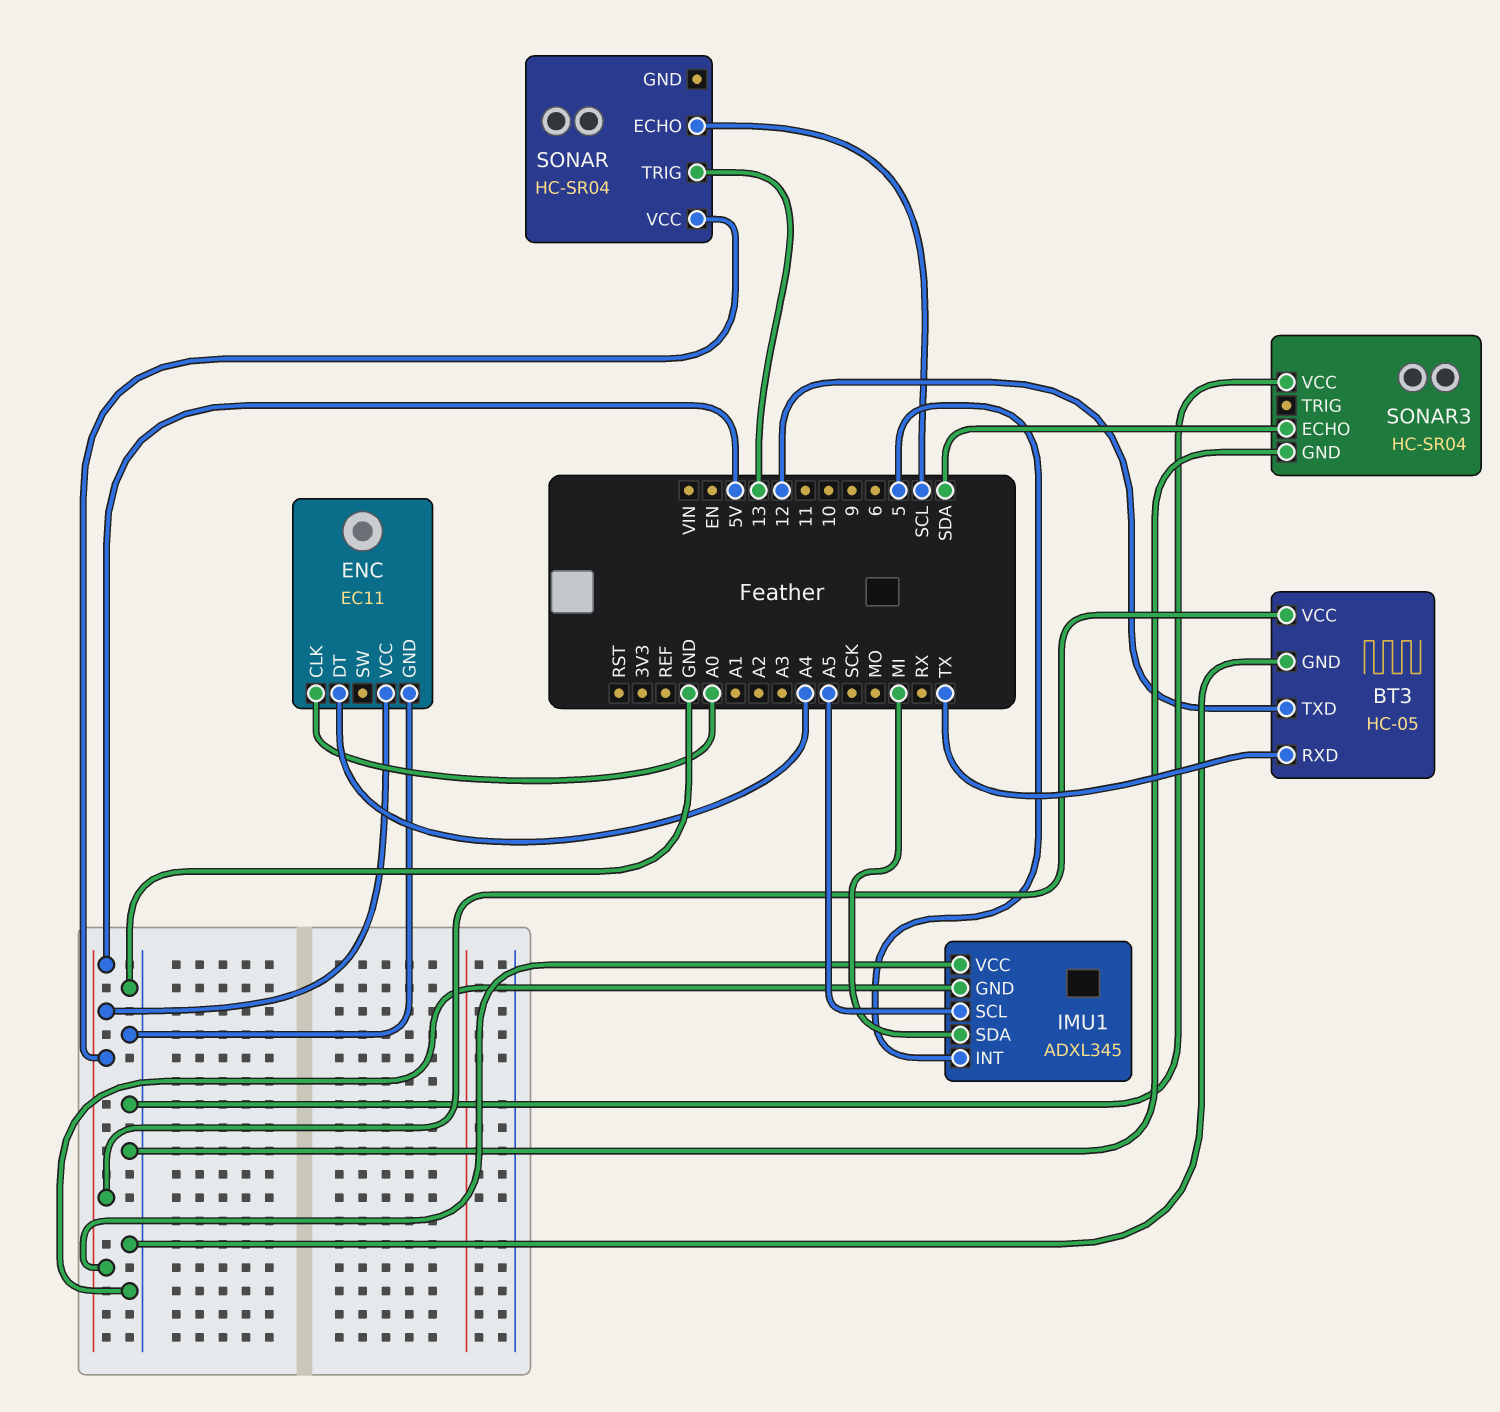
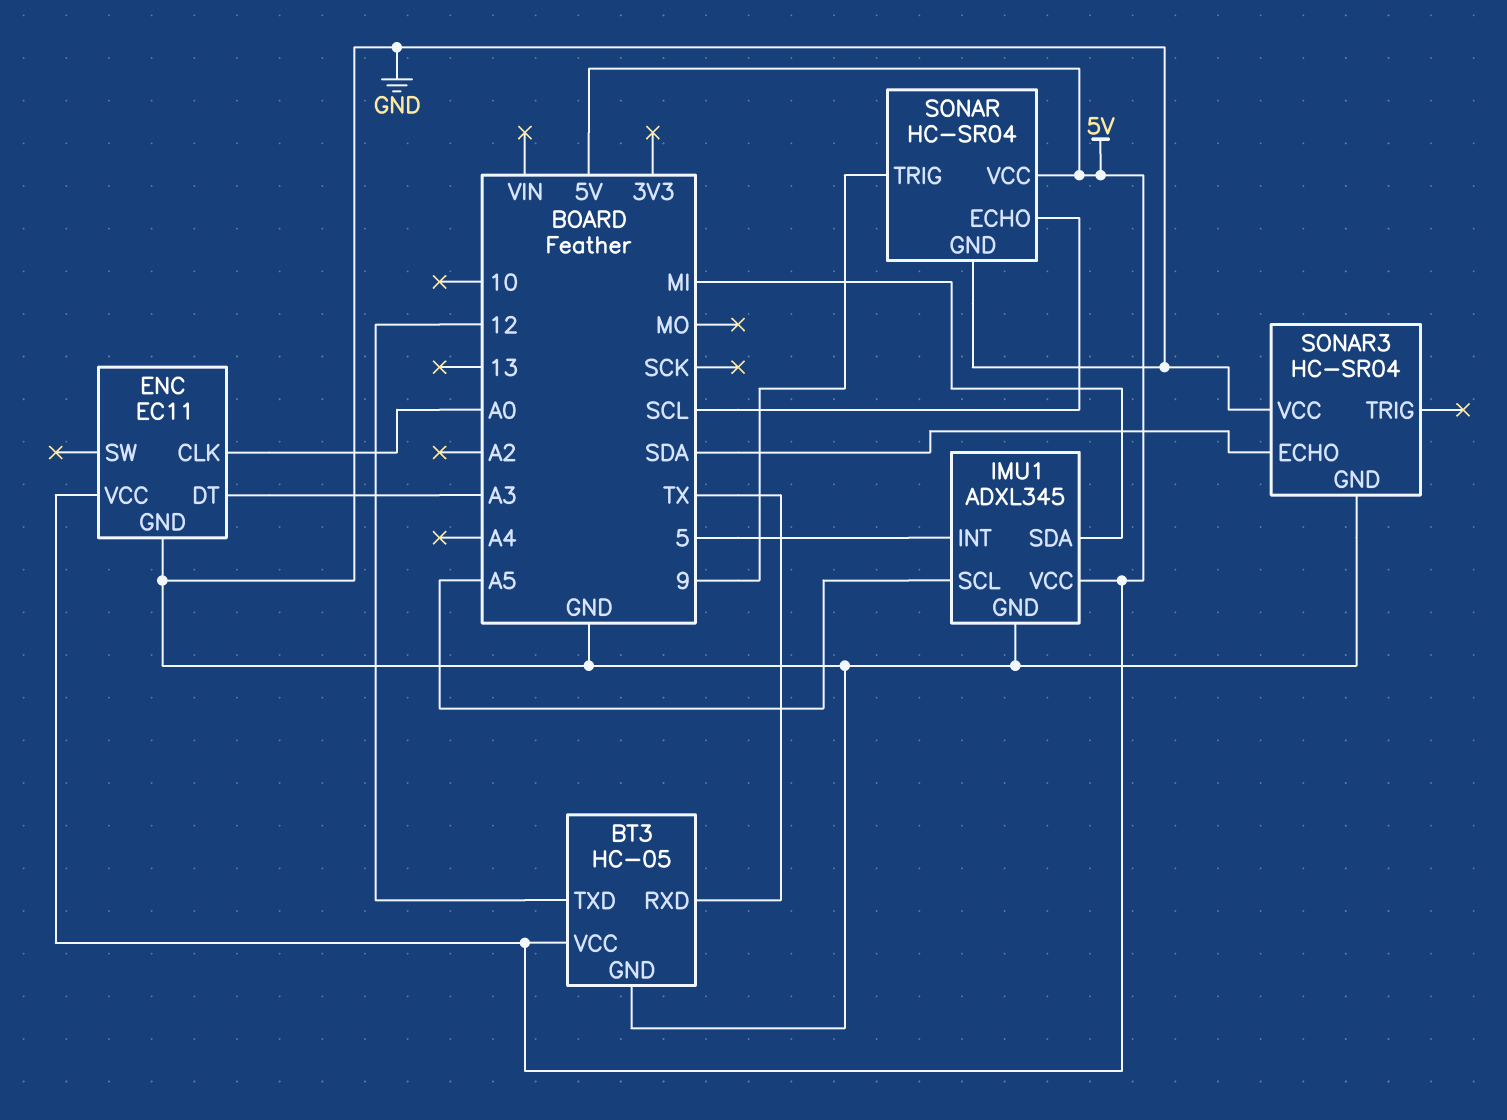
ENC pin DT: A4 -> A3
SONAR pin GND: none -> GND
SONAR pin TRIG: 13 -> 9

